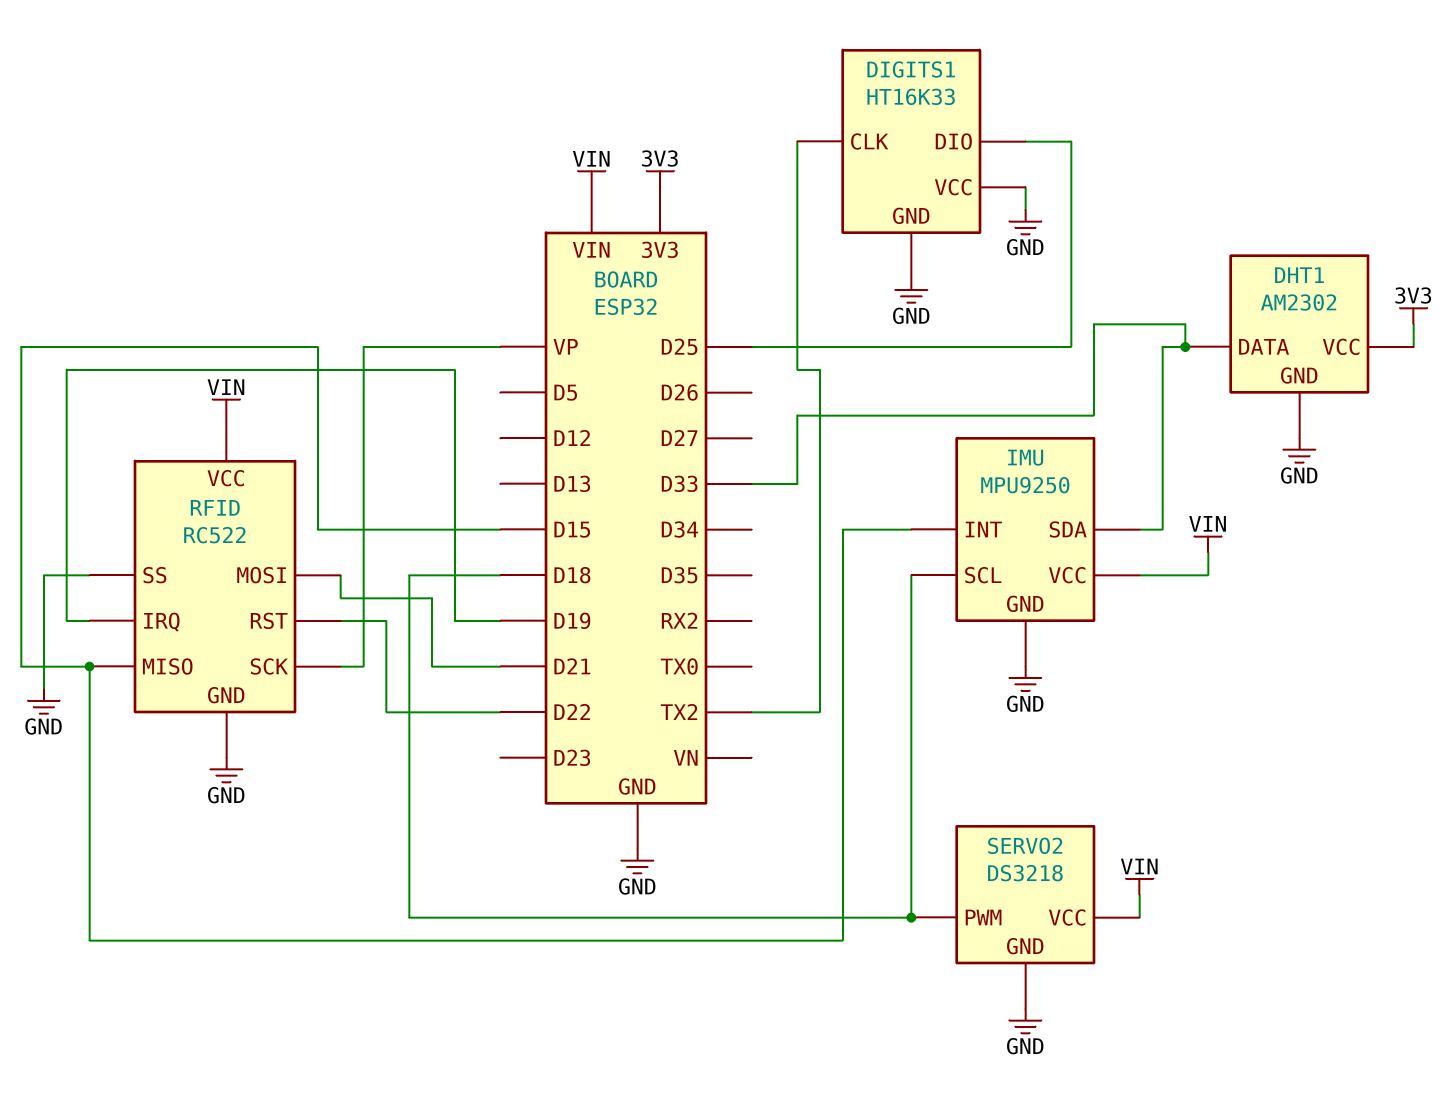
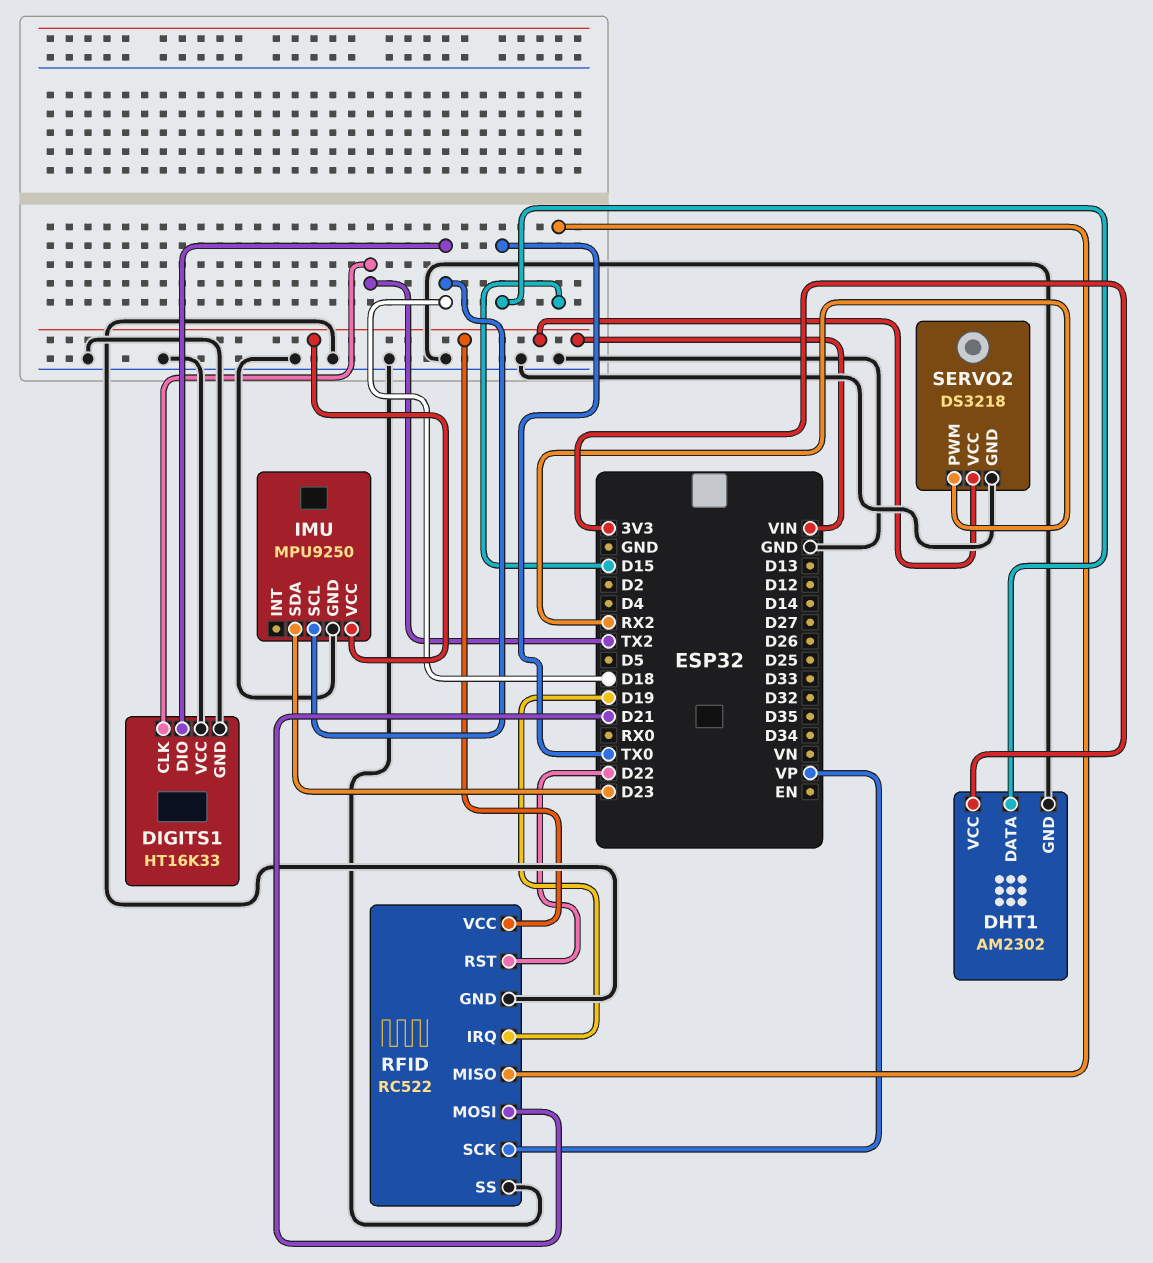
DHT1 pin DATA: D33 -> TX0
DIGITS1 pin DIO: D25 -> D18
IMU pin INT: D15 -> none
IMU pin SDA: D33 -> D23
SERVO2 pin PWM: D18 -> RX2

